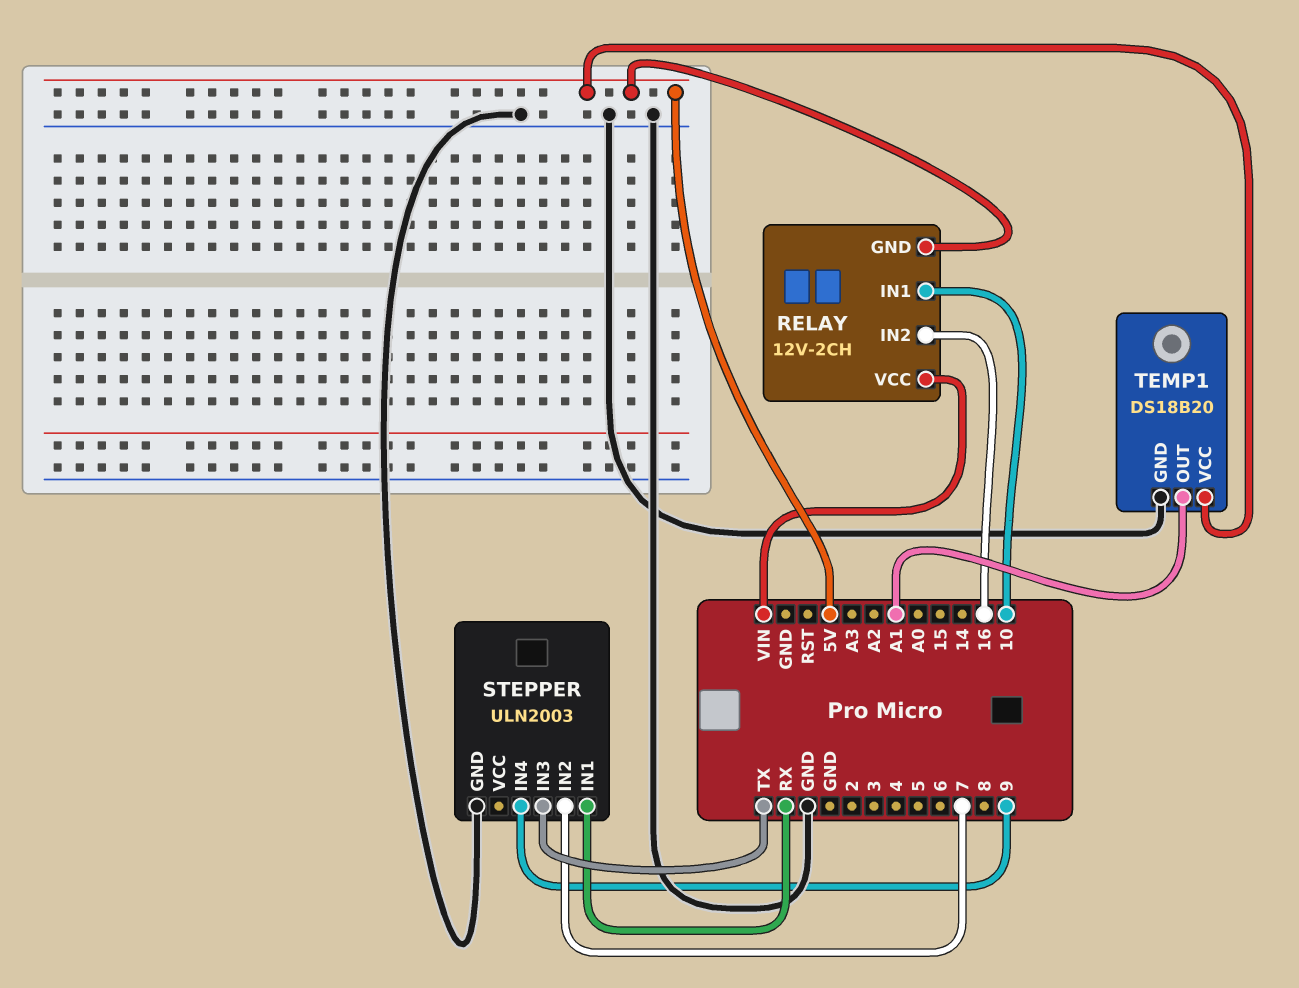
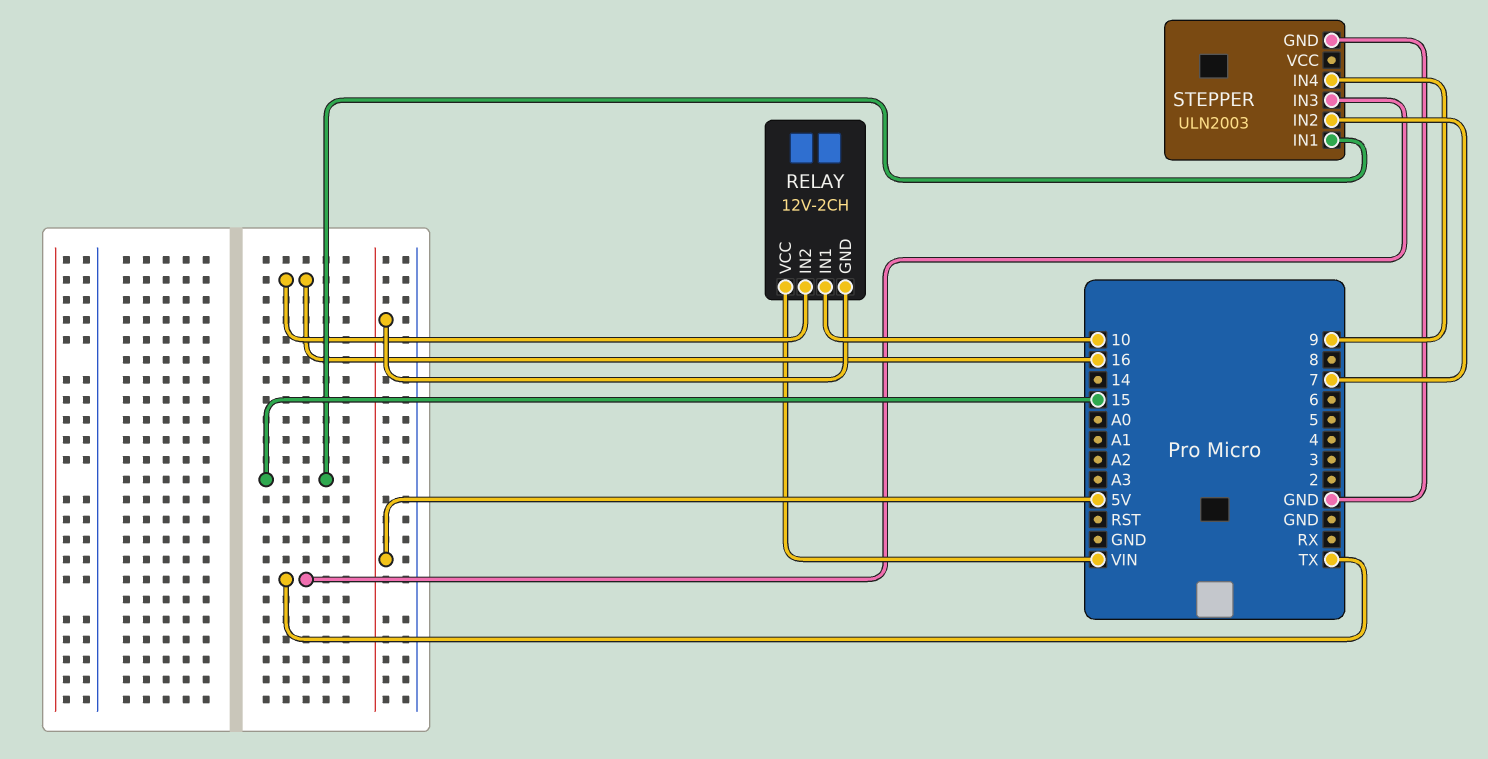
STEPPER pin IN1: RX -> 15
TEMP1: DS18B20 -> none
TEMP1 pin GND: GND -> none
TEMP1 pin OUT: A1 -> none
TEMP1 pin VCC: 5V -> none

